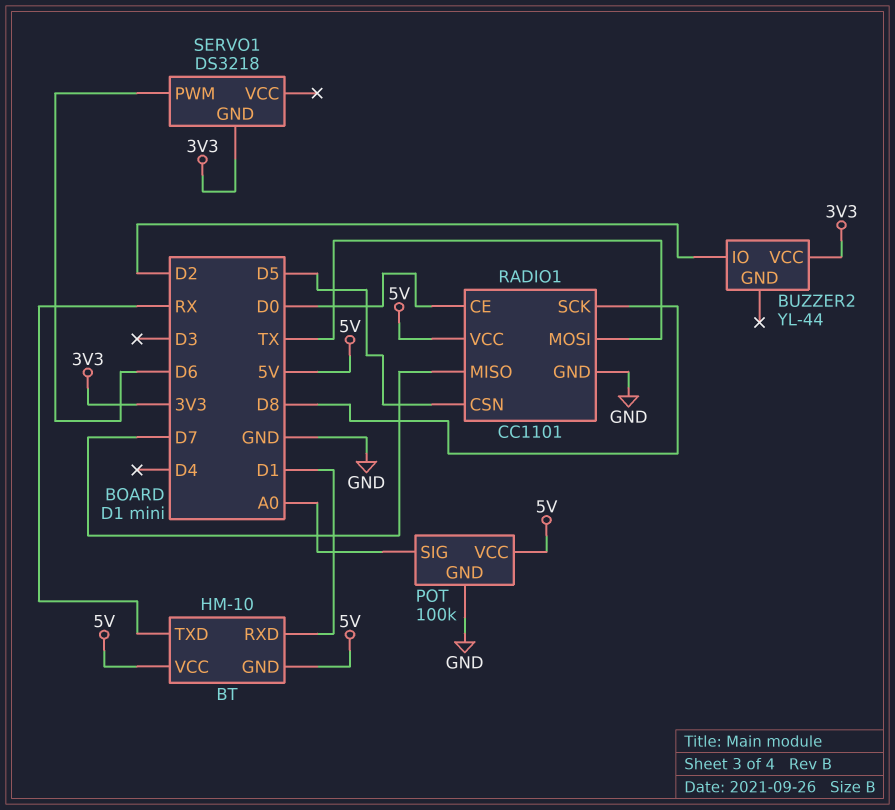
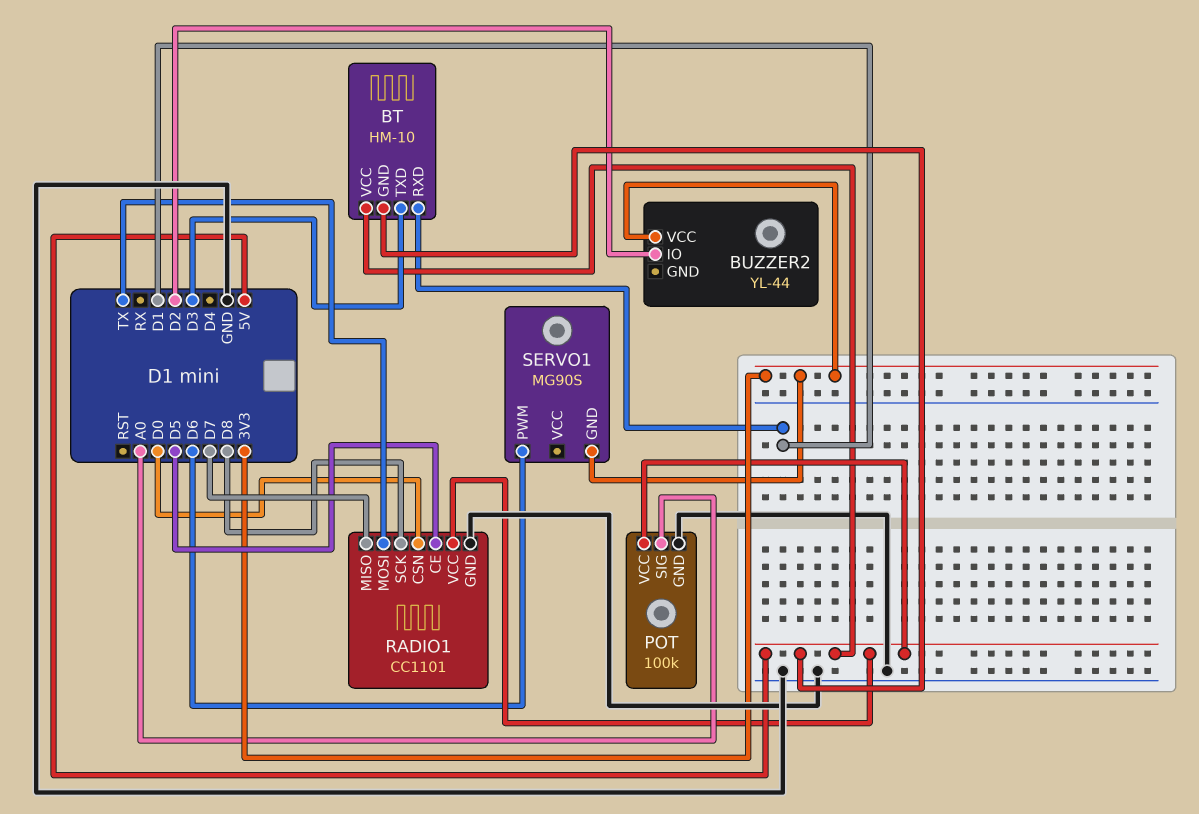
BT pin TXD: RX -> D3
RADIO1 pin CE: D0 -> D5
RADIO1 pin CSN: D5 -> D0
SERVO1: DS3218 -> MG90S

